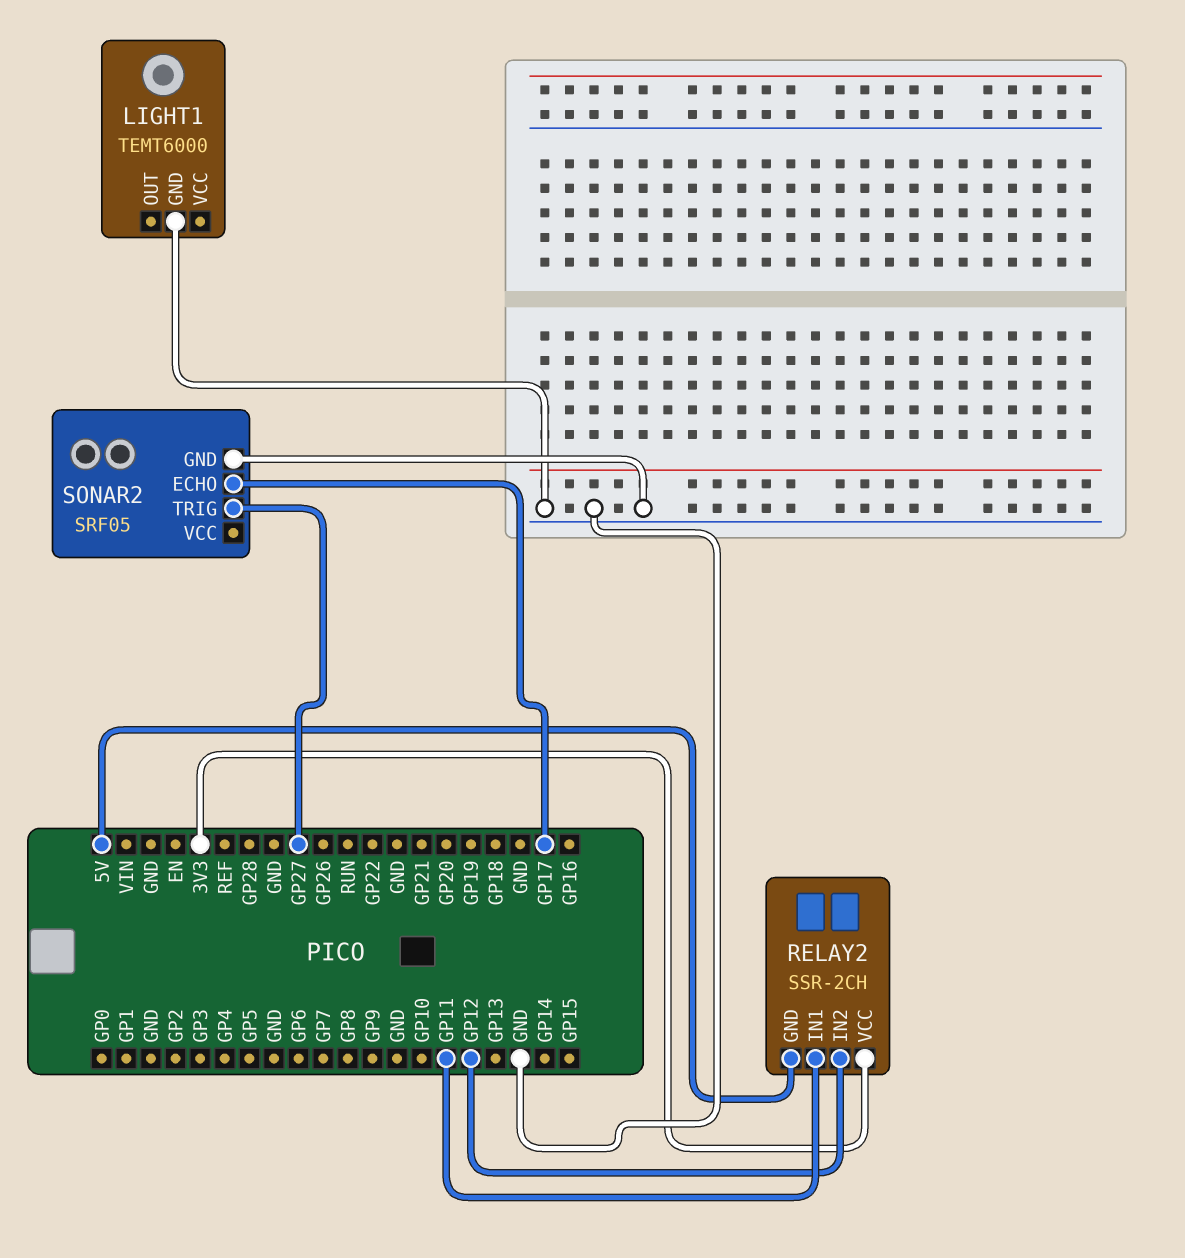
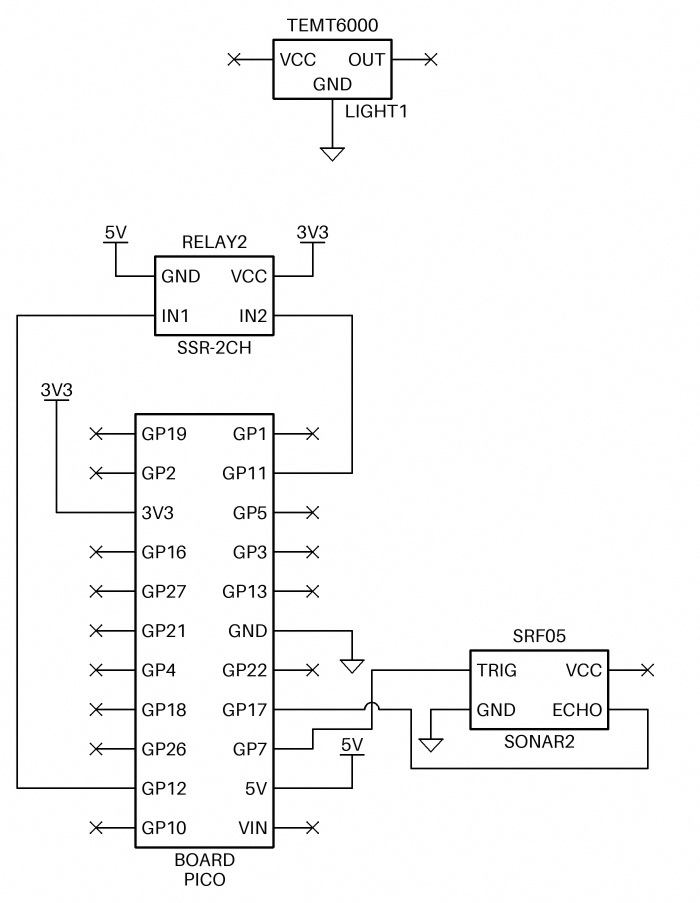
RELAY2 pin IN1: GP11 -> GP12
RELAY2 pin IN2: GP12 -> GP11
SONAR2 pin TRIG: GP27 -> GP7

